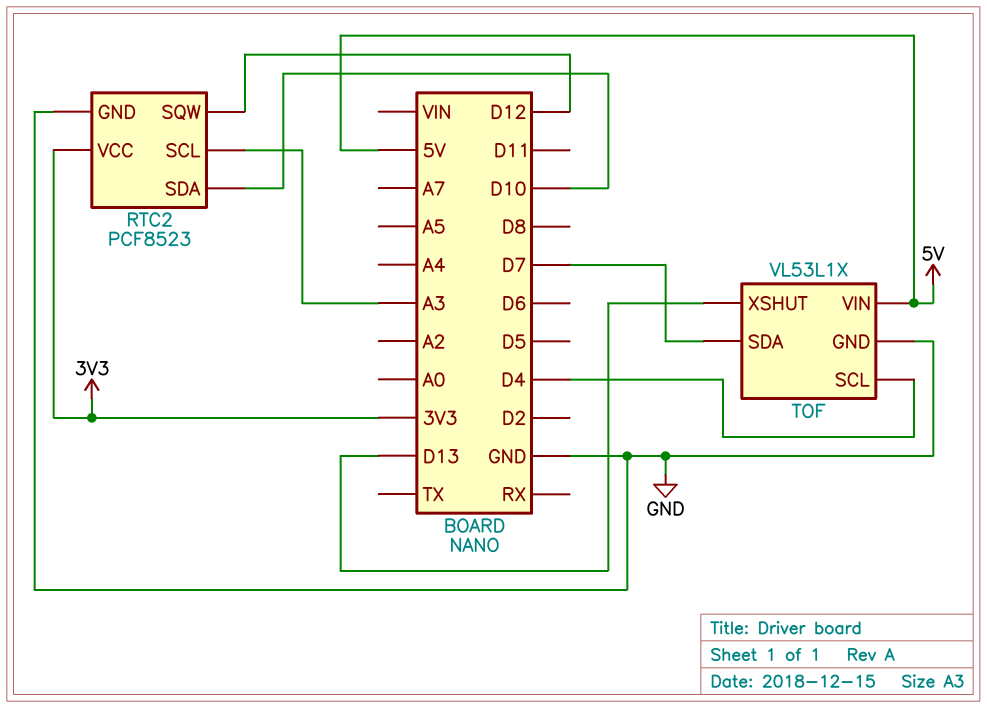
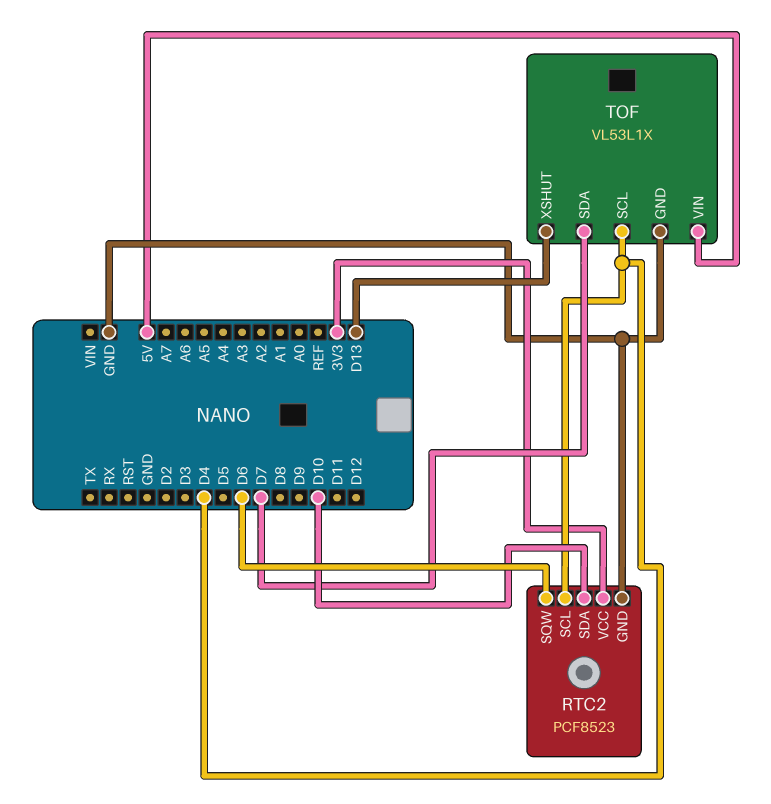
RTC2 pin SCL: A3 -> D4
RTC2 pin SQW: D12 -> D6

